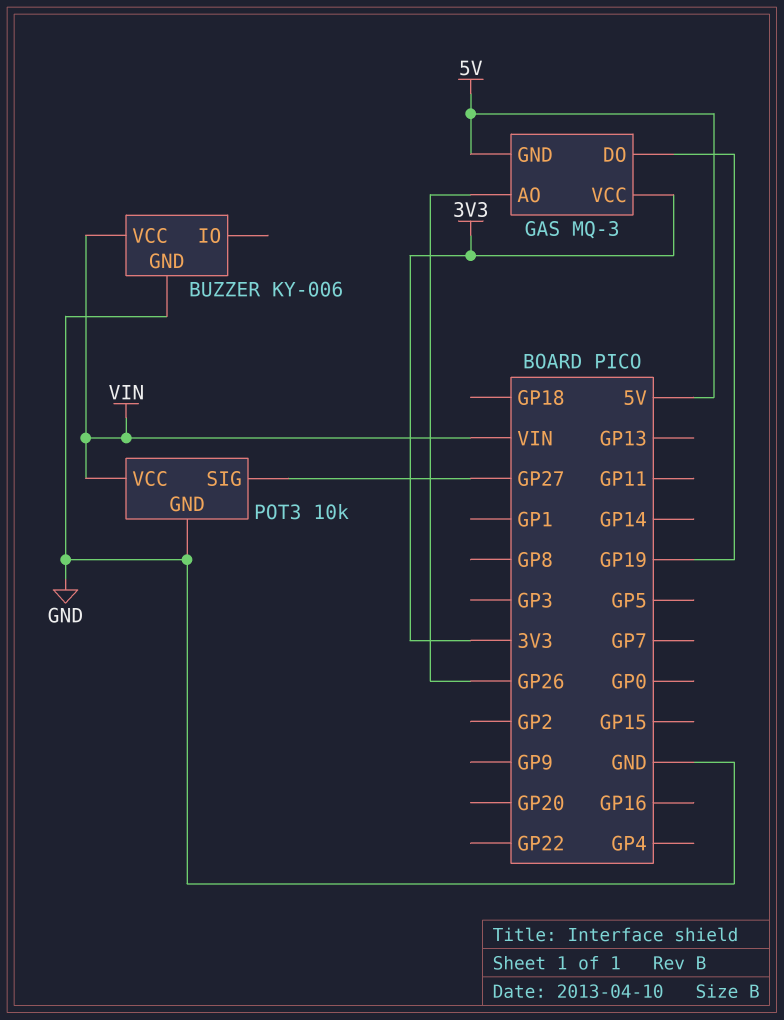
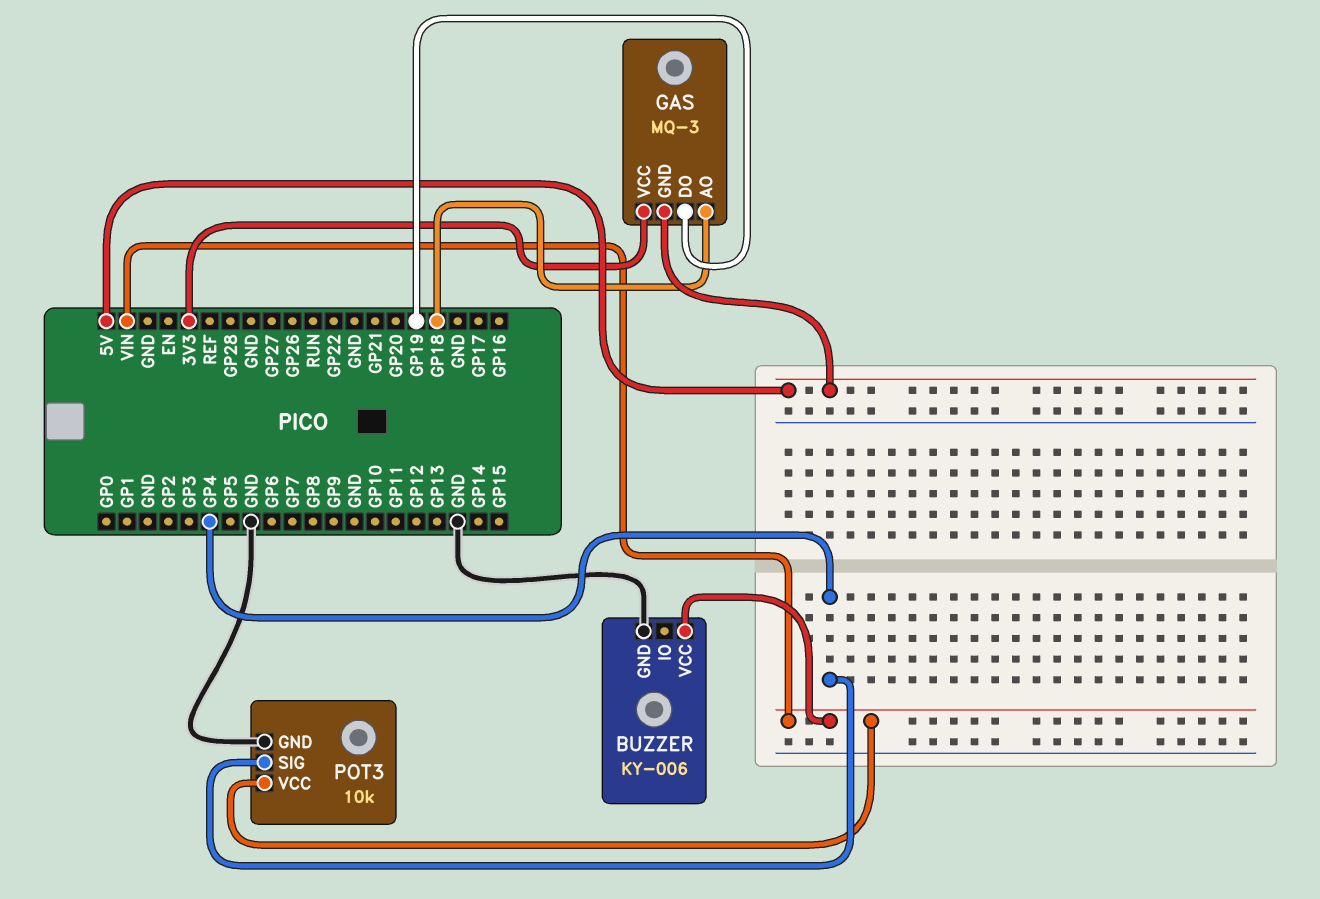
GAS pin AO: GP26 -> GP18
POT3 pin SIG: GP27 -> GP4

